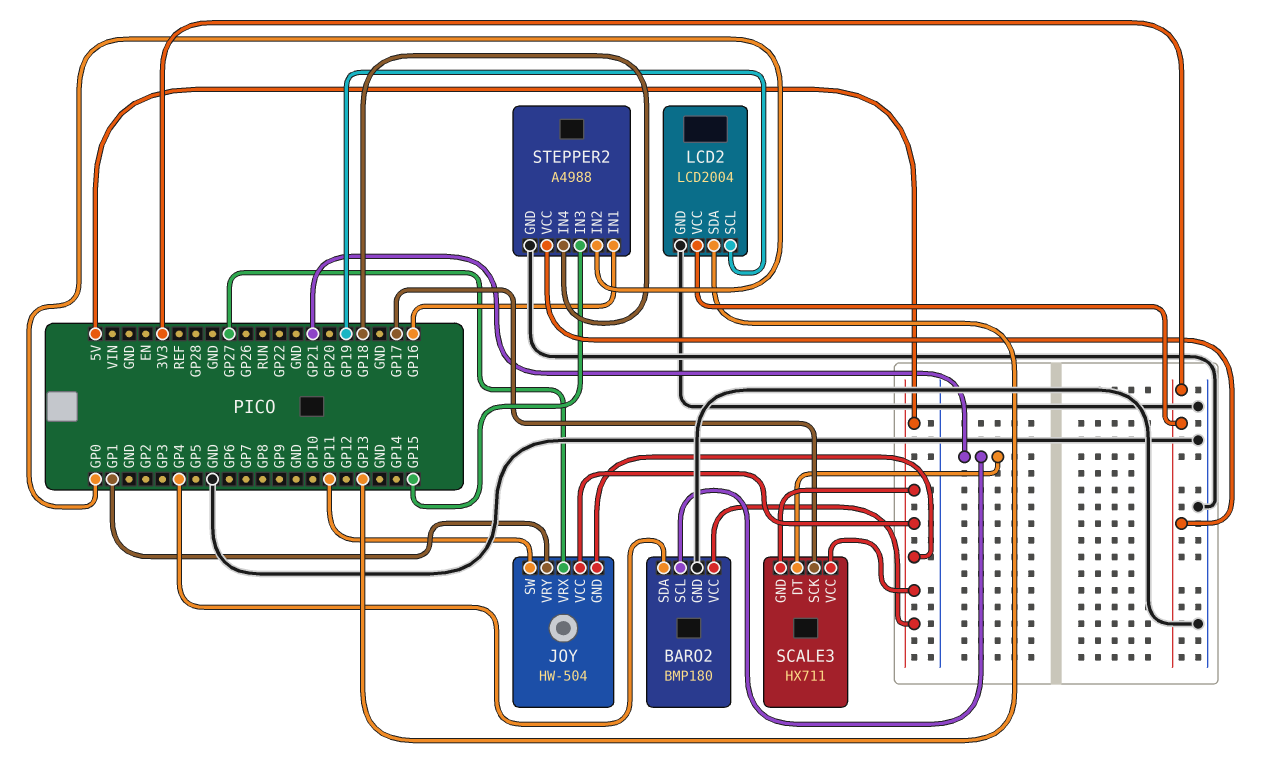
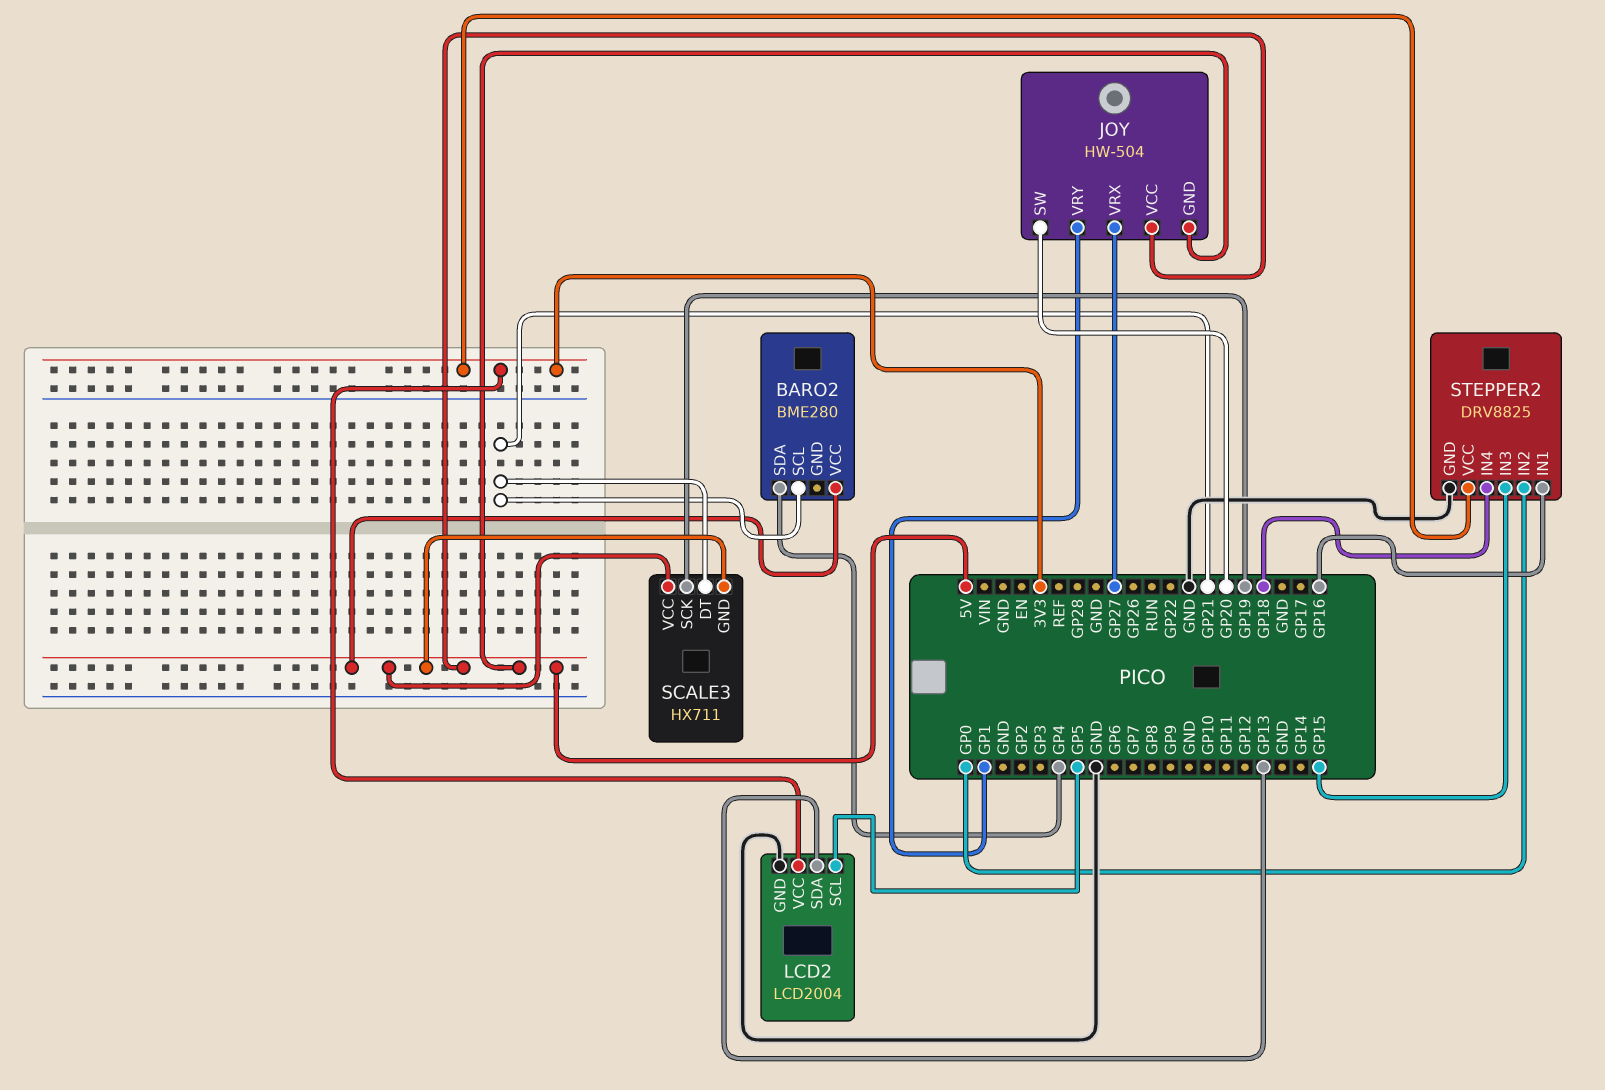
BARO2: BMP180 -> BME280
BARO2 pin GND: GND -> none
JOY pin SW: GP11 -> GP20
LCD2 pin SCL: GP19 -> GP5
SCALE3 pin SCK: GP17 -> GP19
STEPPER2: A4988 -> DRV8825

